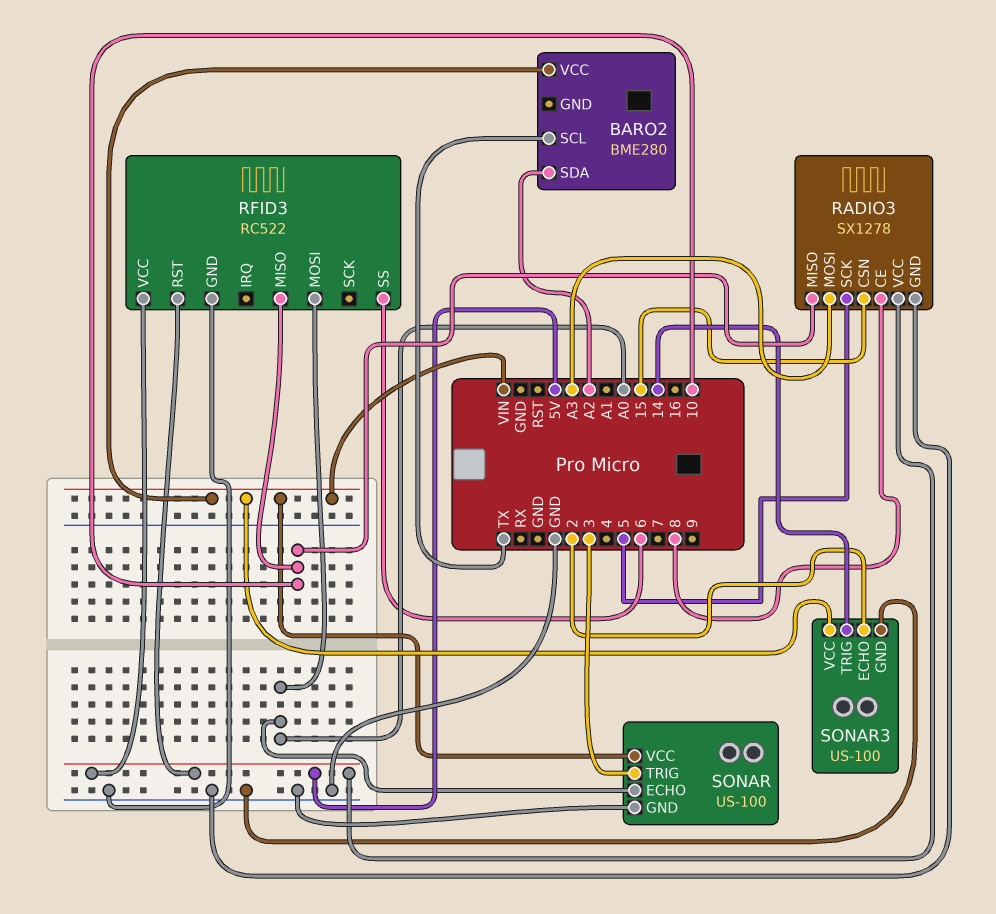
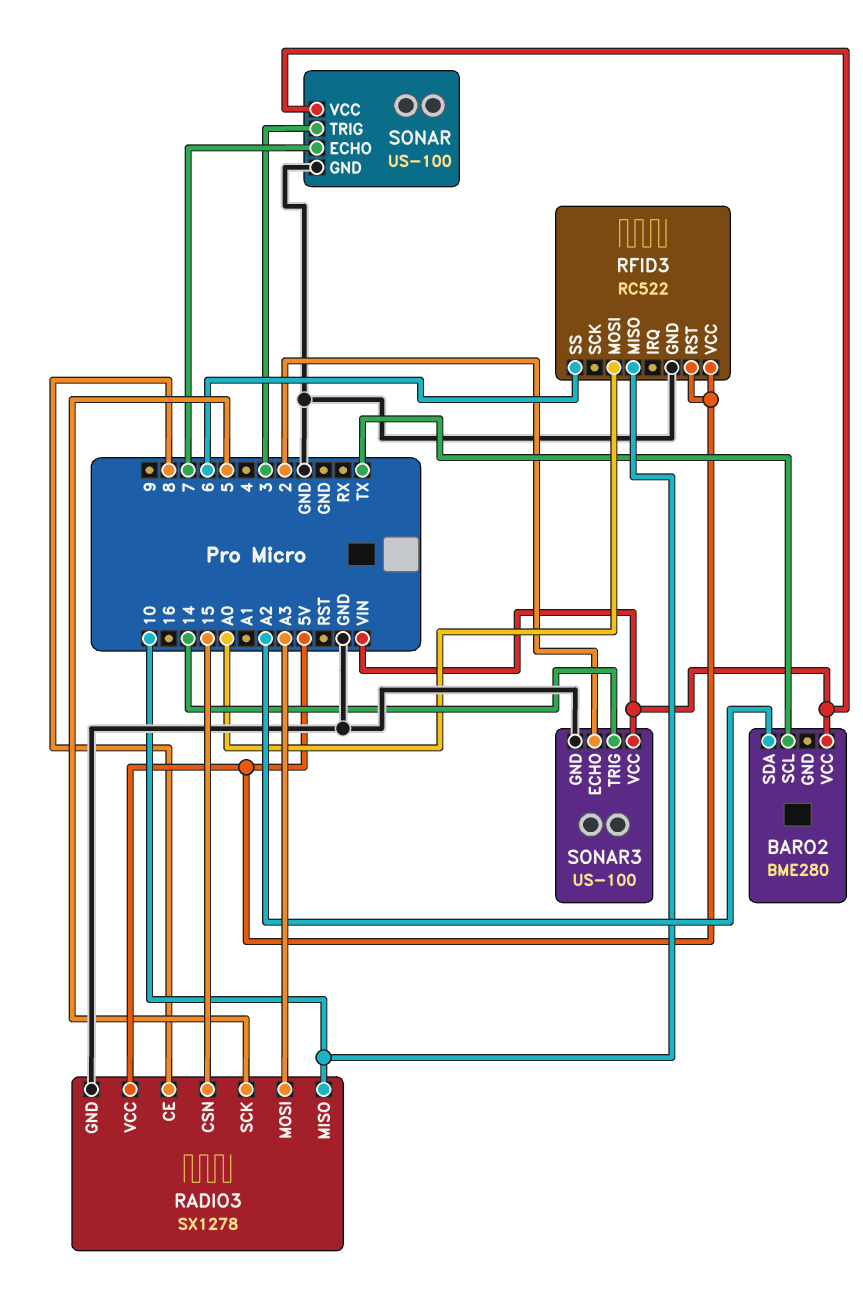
SONAR pin ECHO: A0 -> 7

